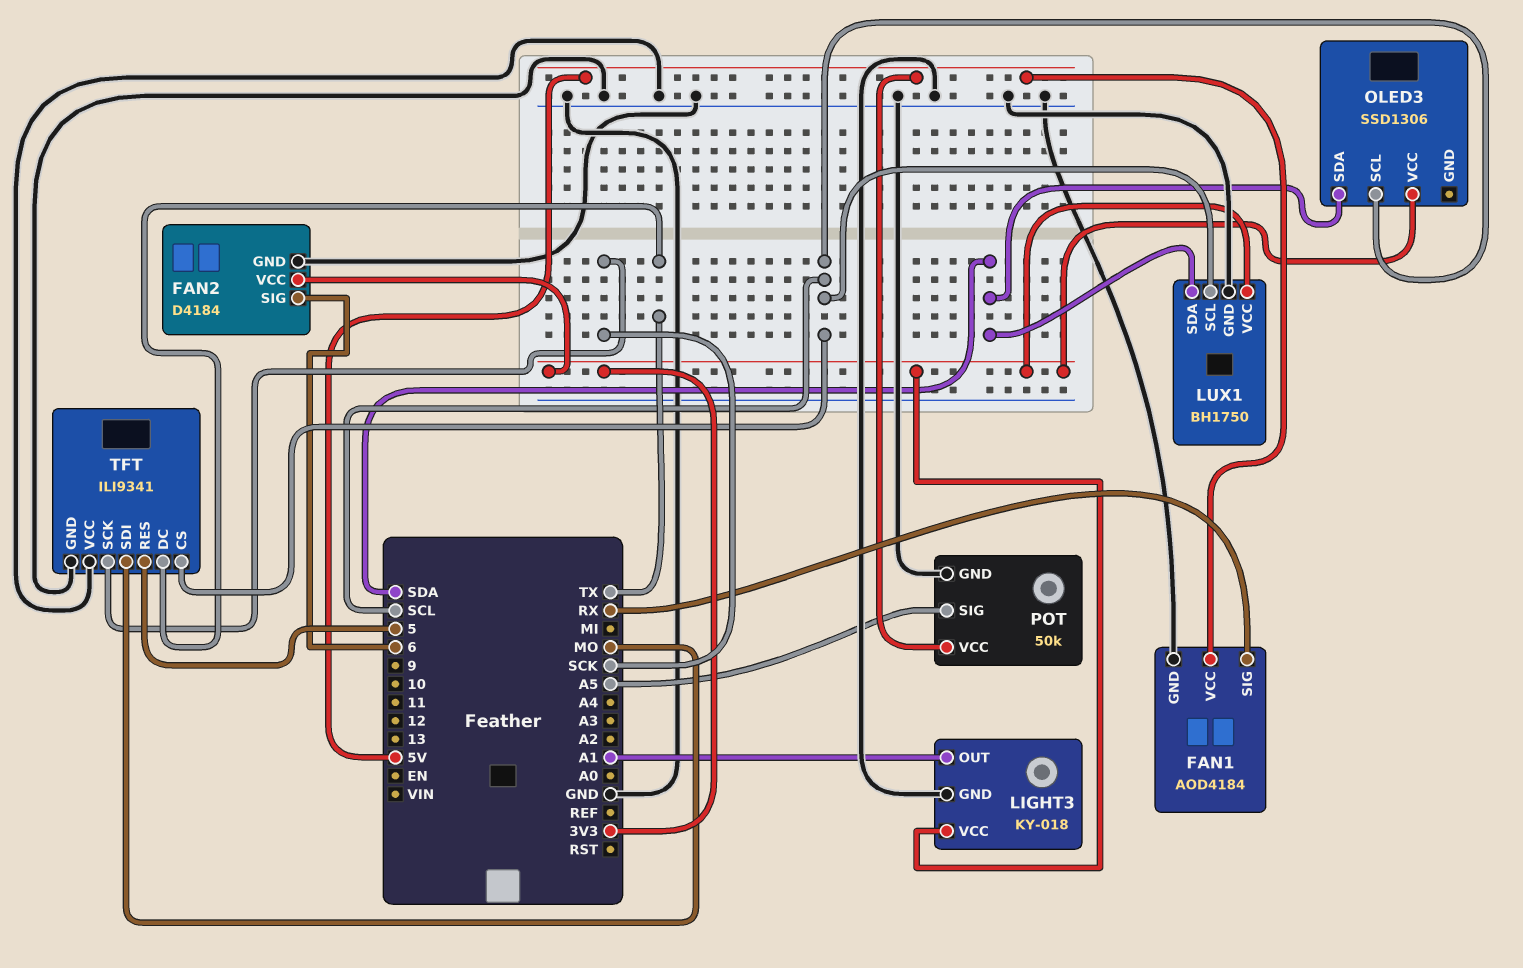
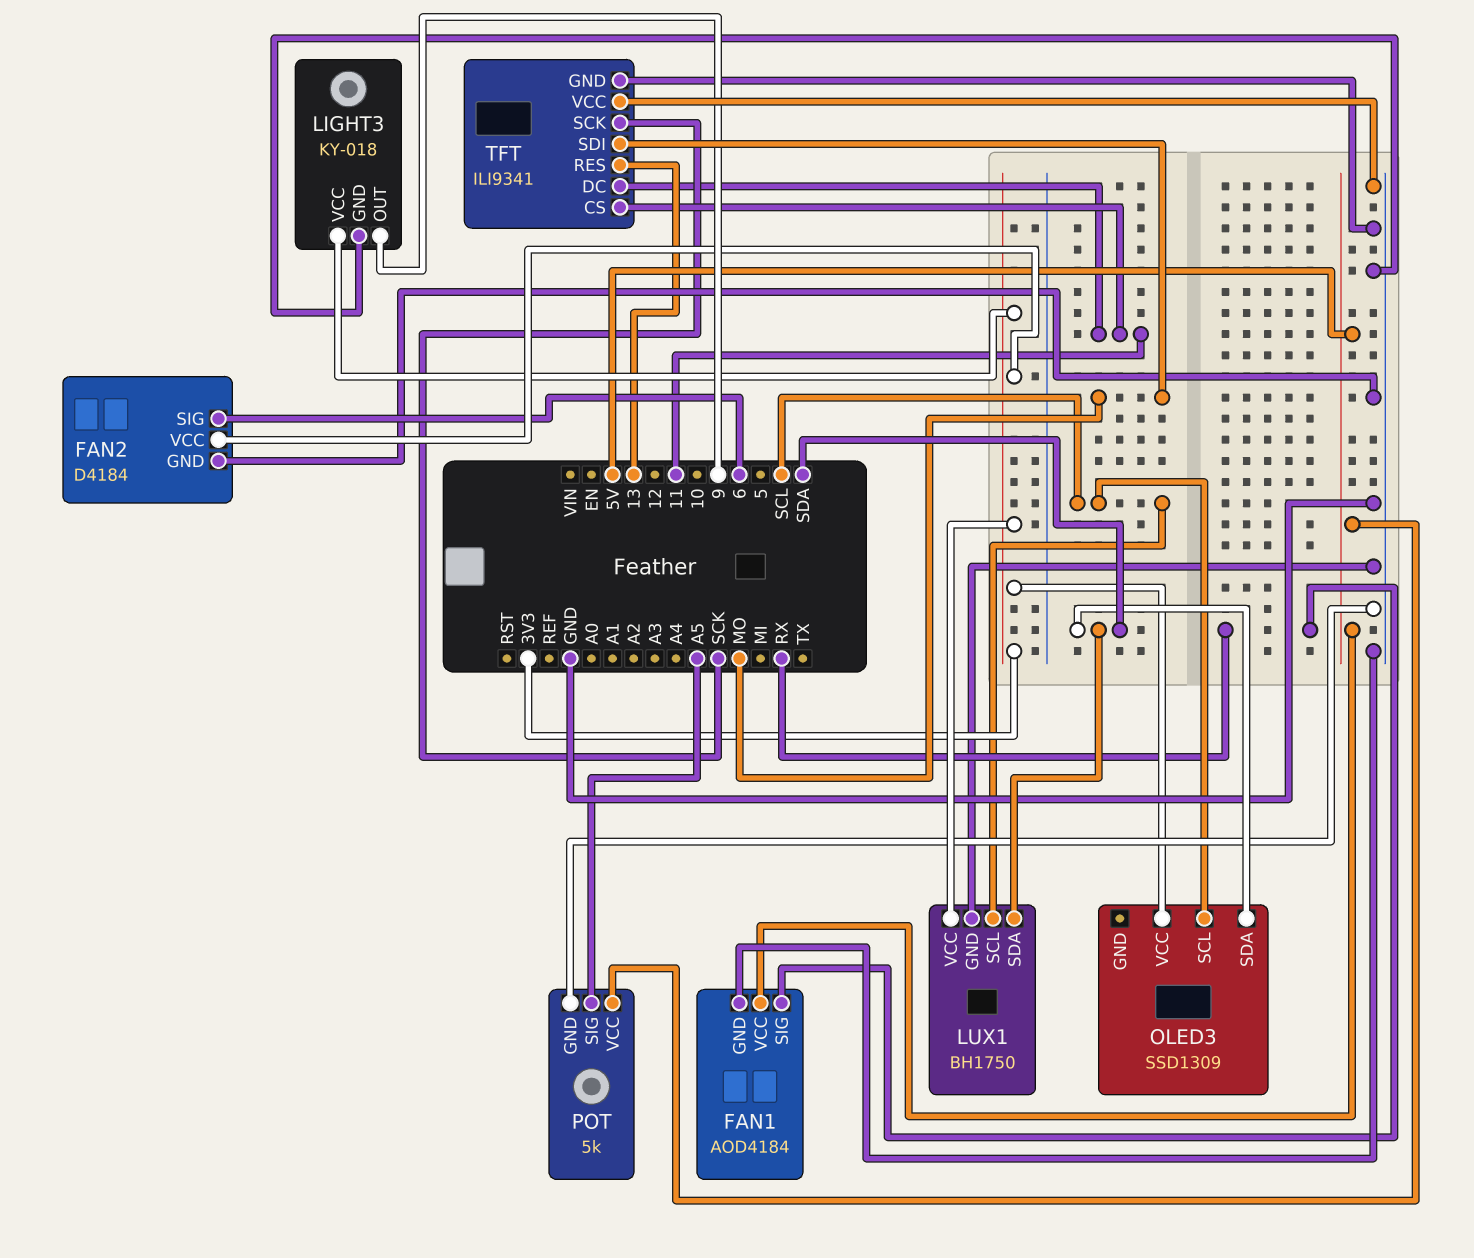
LIGHT3 pin OUT: A1 -> 9
OLED3: SSD1306 -> SSD1309
POT: 50k -> 5k
TFT pin CS: SCL -> 11
TFT pin DC: TX -> 11
TFT pin RES: 5 -> 13

